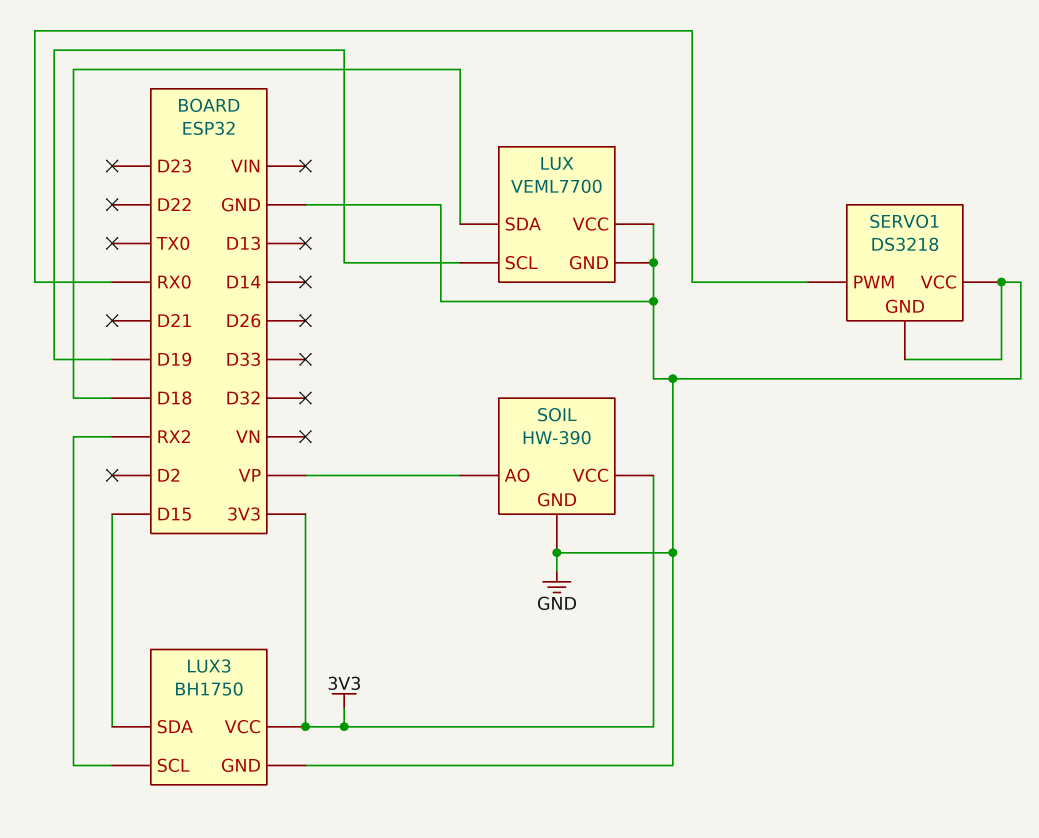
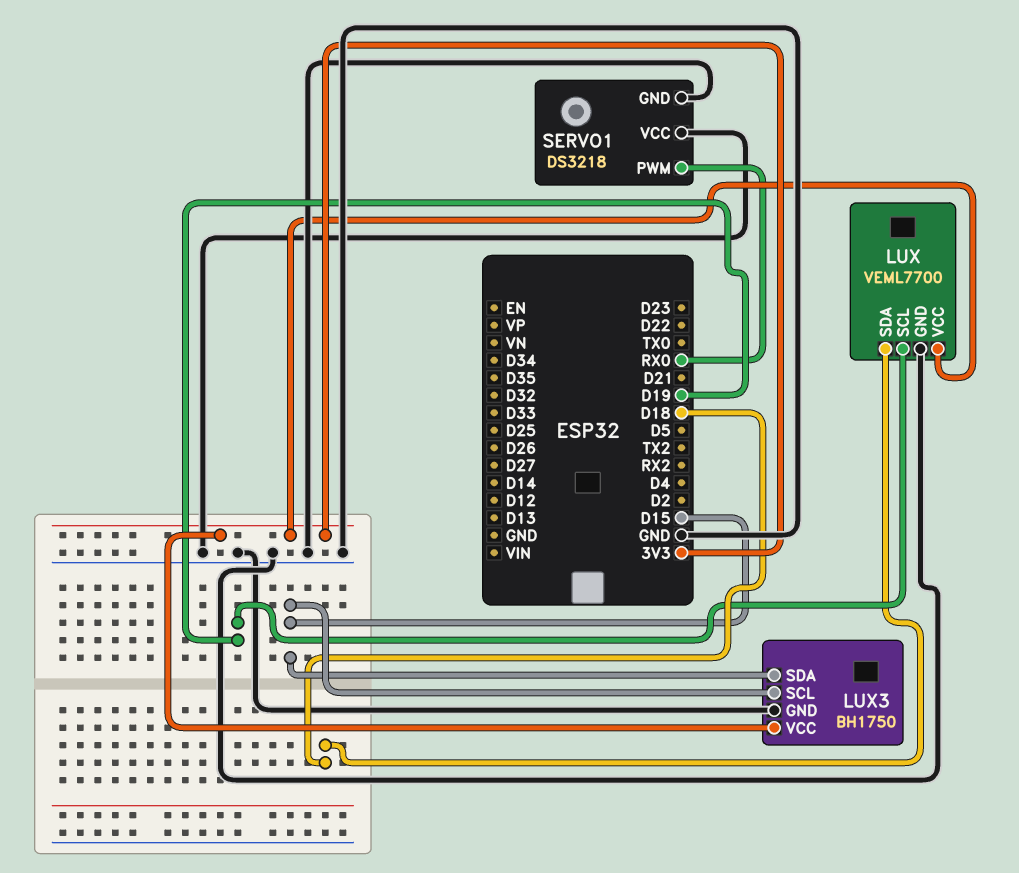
LUX pin VCC: GND -> 3V3
LUX3 pin SCL: RX2 -> D15
SOIL: HW-390 -> none
SOIL pin AO: VP -> none
SOIL pin GND: GND -> none
SOIL pin VCC: 3V3 -> none

